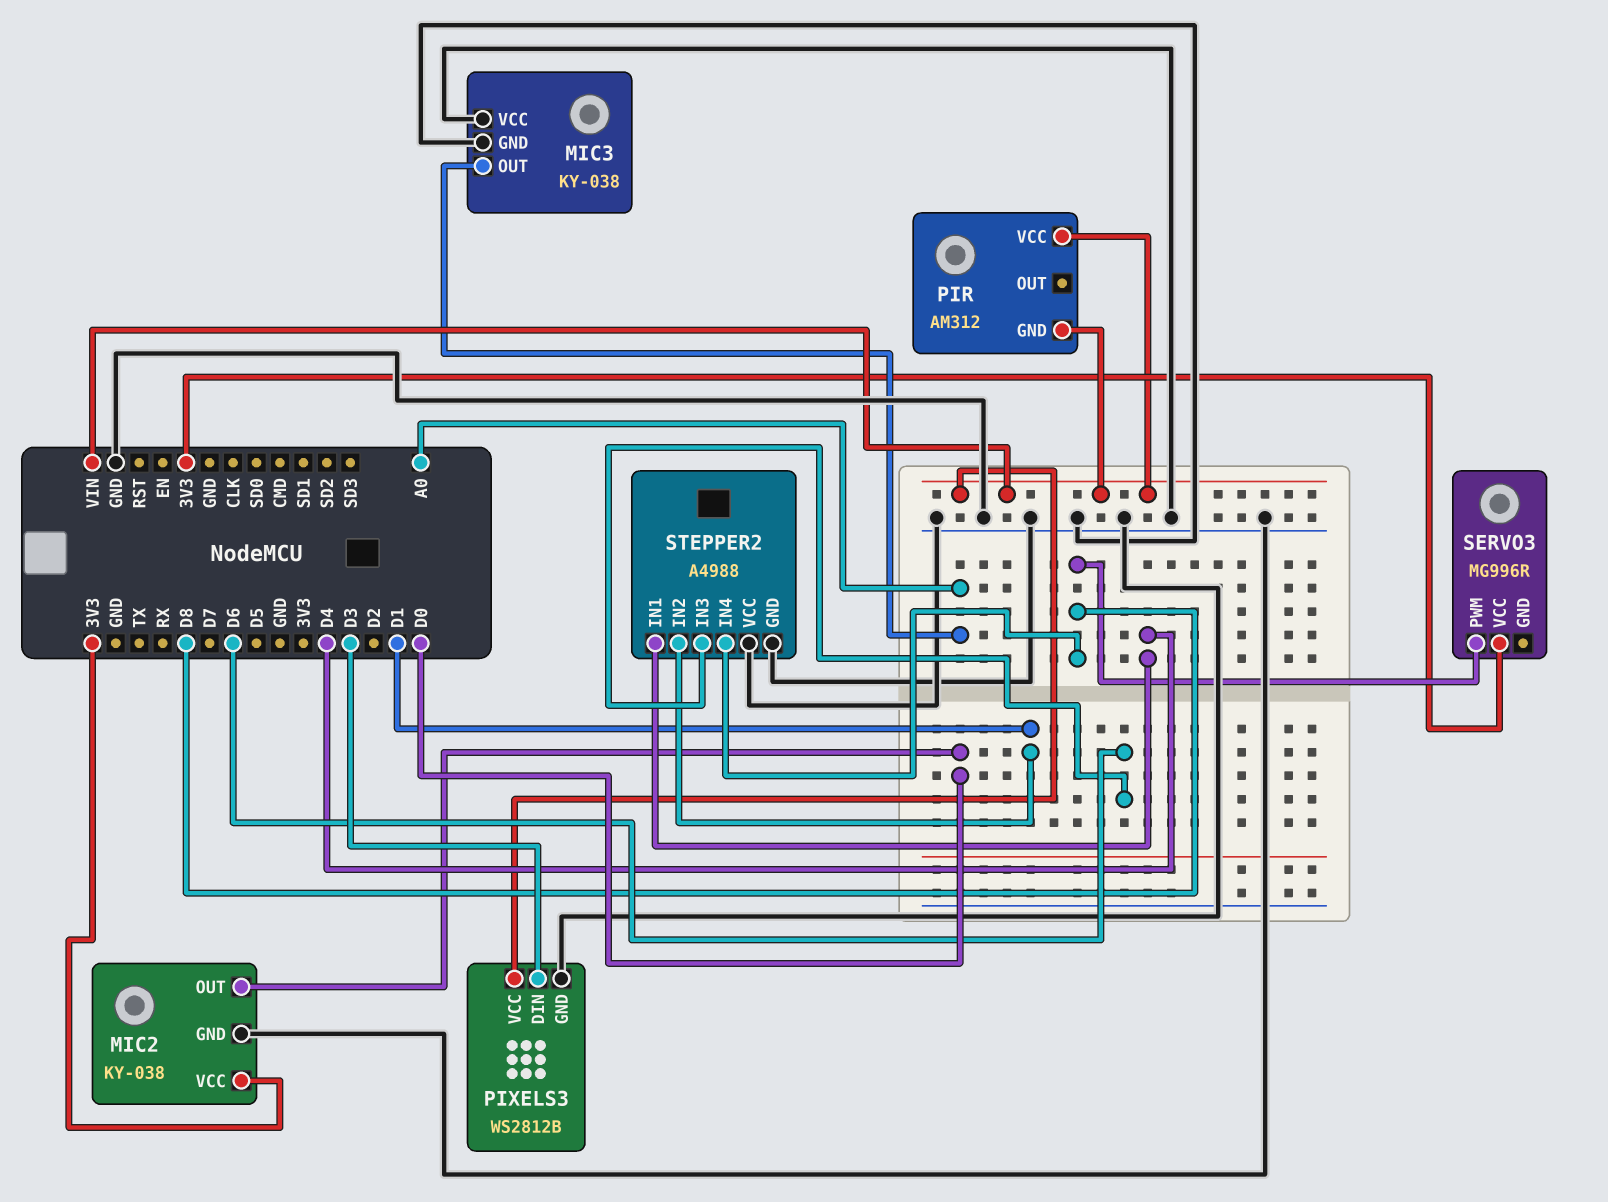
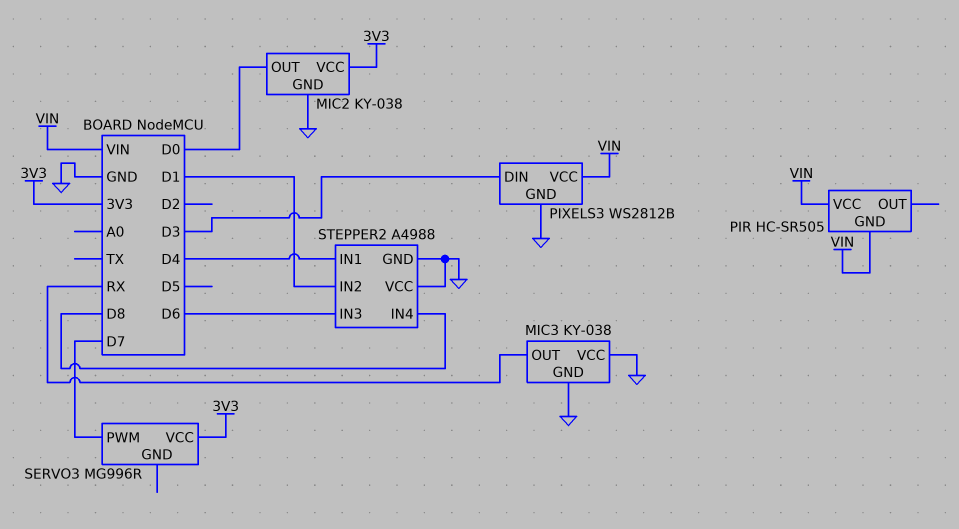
MIC3 pin OUT: A0 -> RX
PIR: AM312 -> HC-SR505
SERVO3 pin PWM: D8 -> D7

